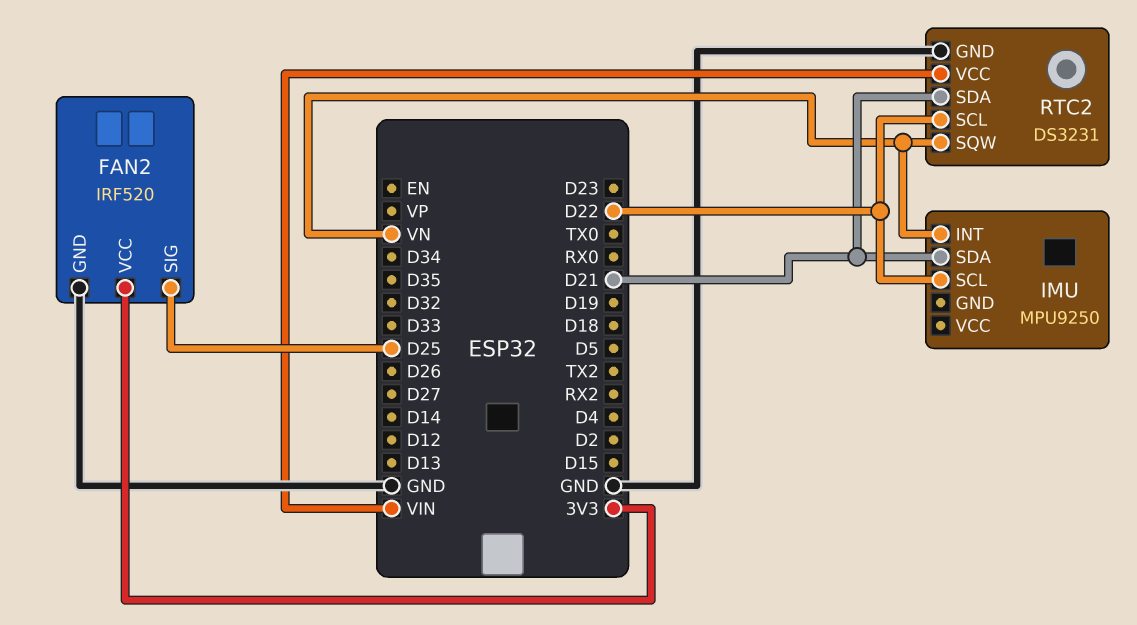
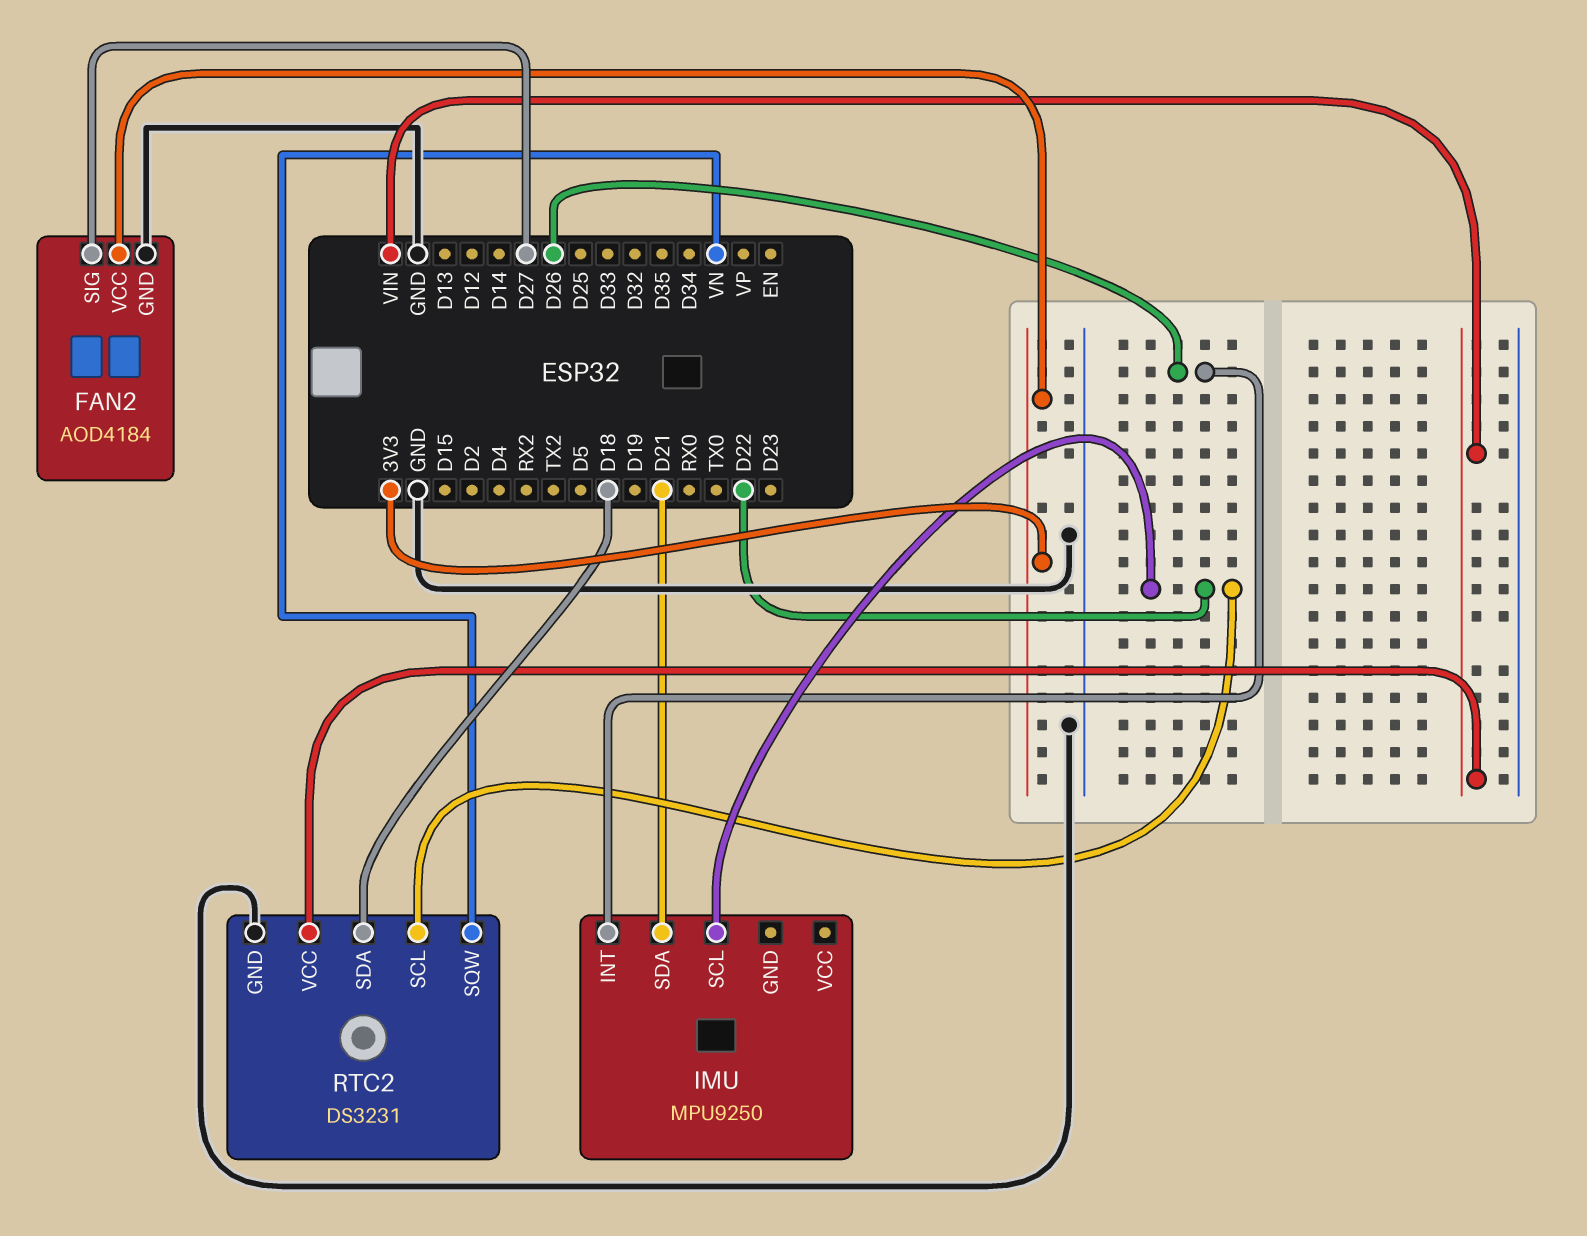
FAN2: IRF520 -> AOD4184
FAN2 pin SIG: D25 -> D27
IMU pin INT: VN -> D26
RTC2 pin SDA: D21 -> D18

